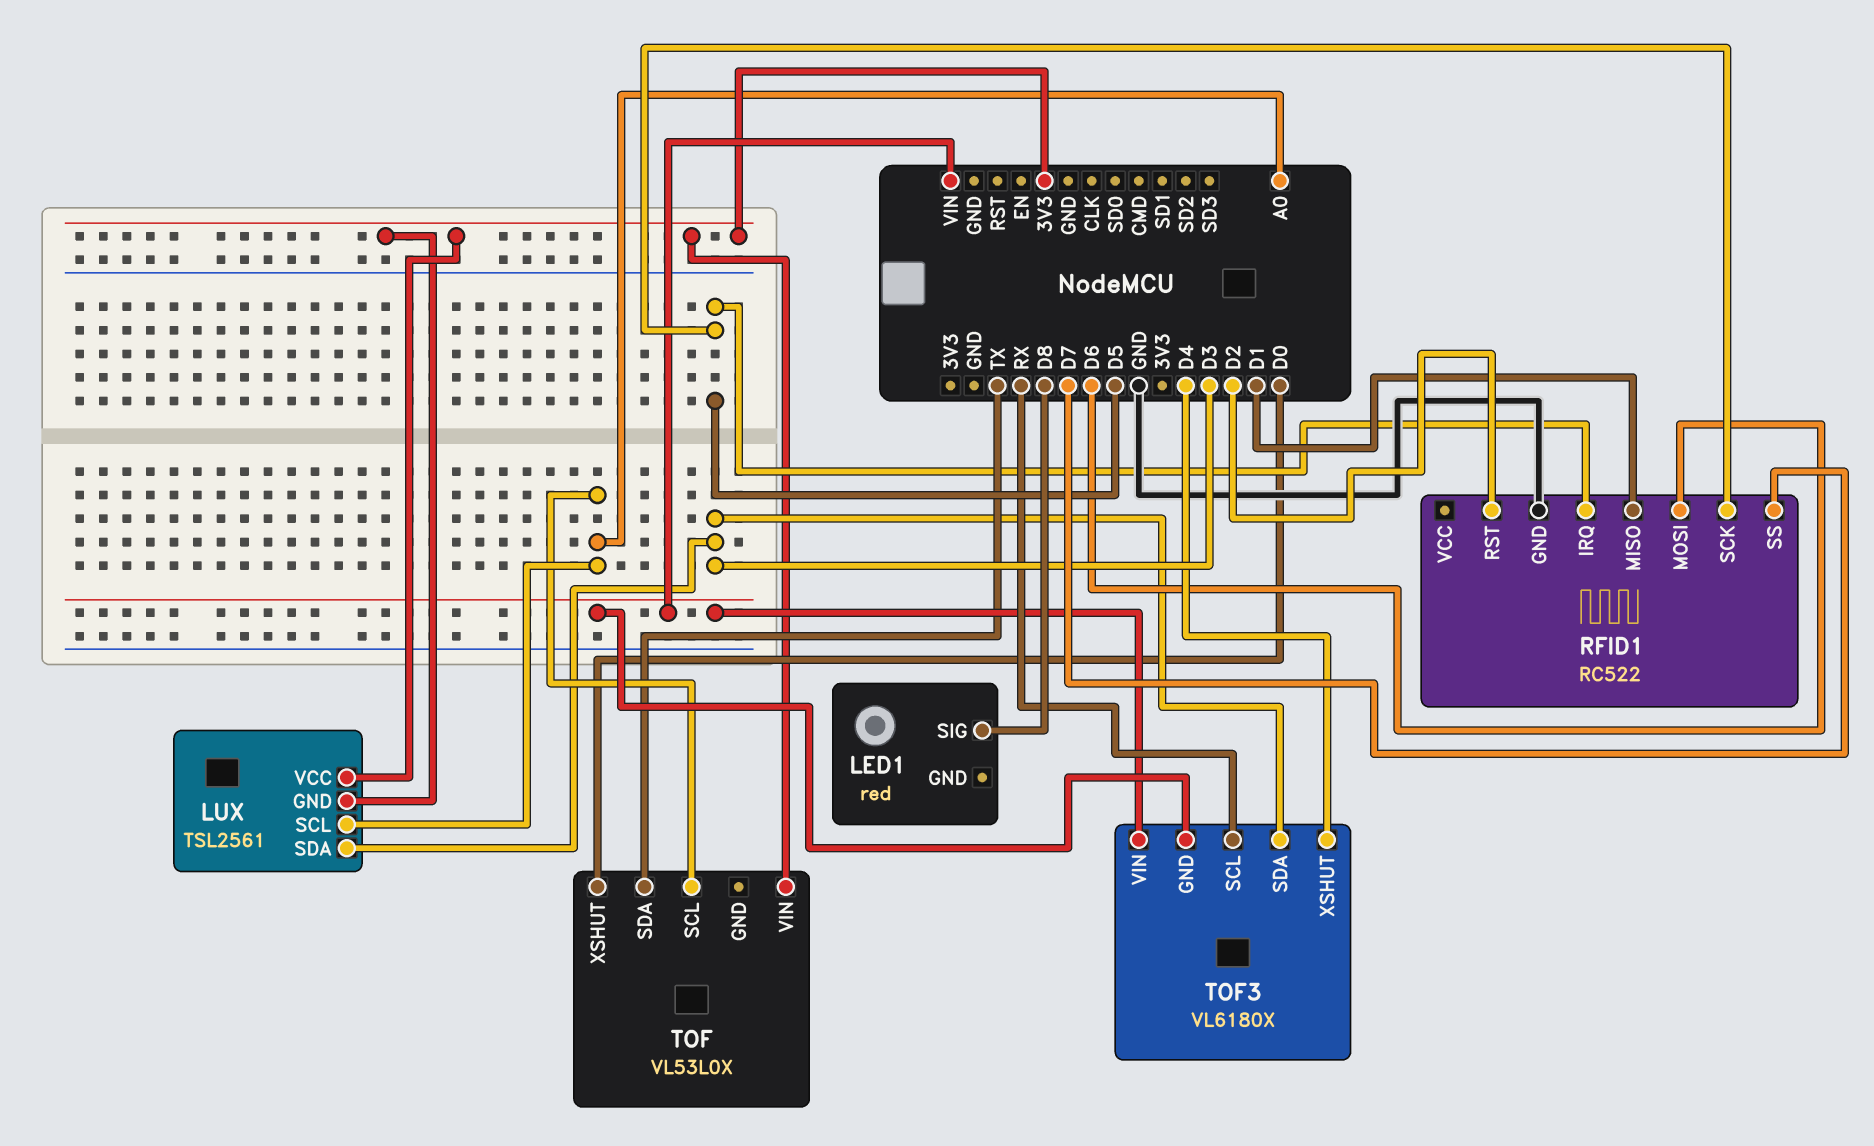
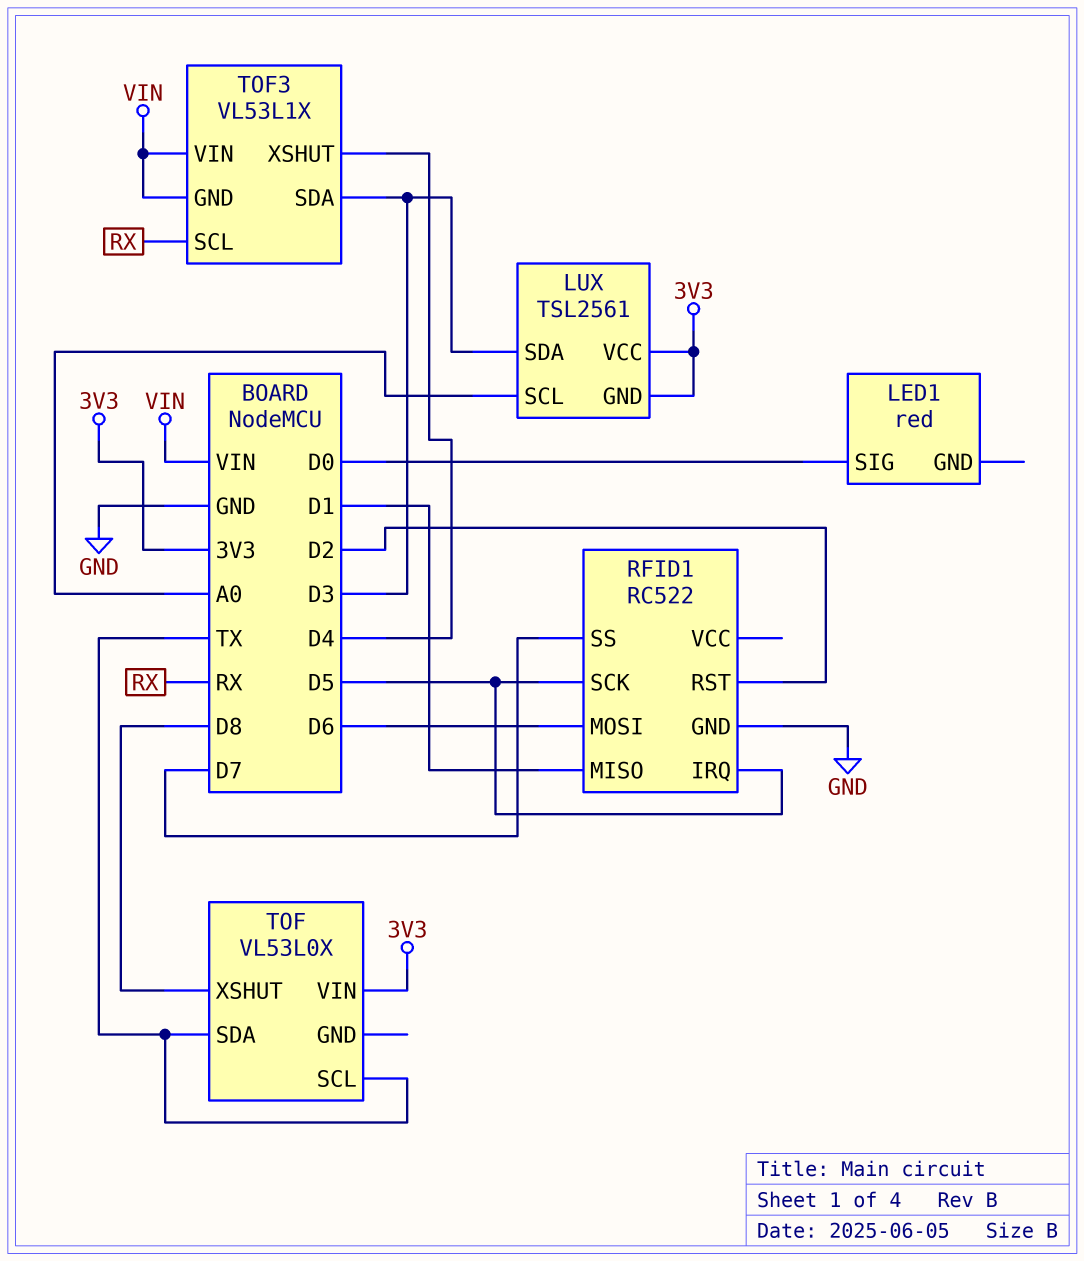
LED1 pin SIG: D8 -> D0
TOF pin SCL: A0 -> TX
TOF pin XSHUT: D0 -> D8
TOF3: VL6180X -> VL53L1X

